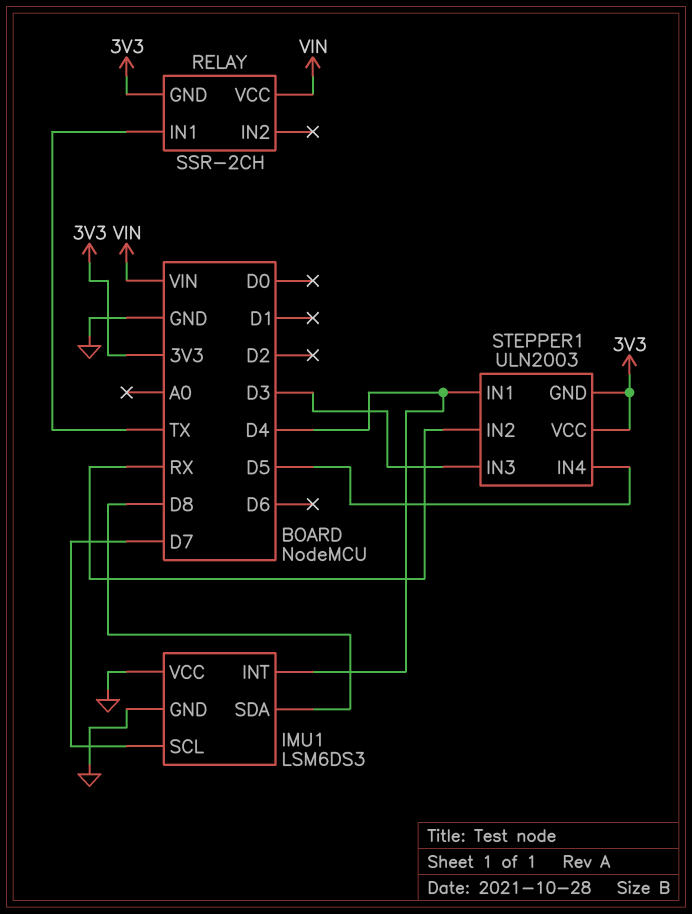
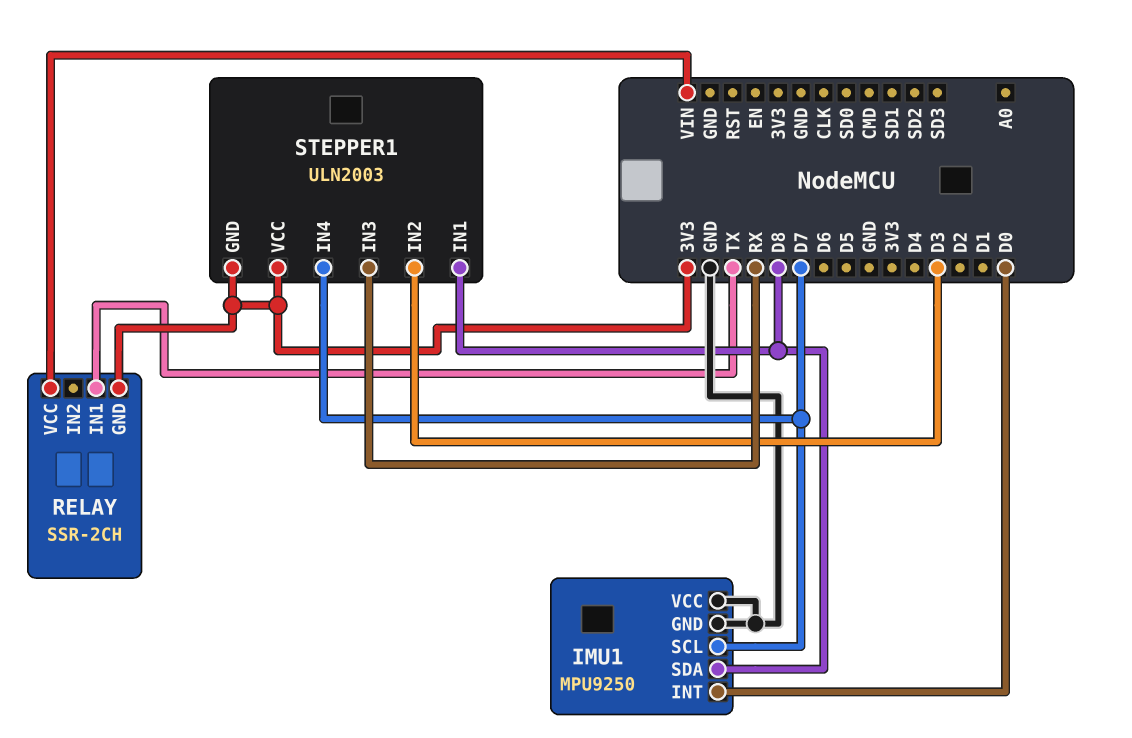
IMU1: LSM6DS3 -> MPU9250
IMU1 pin INT: D4 -> D0
STEPPER1 pin IN1: D4 -> D8
STEPPER1 pin IN2: RX -> D3
STEPPER1 pin IN3: D3 -> RX
STEPPER1 pin IN4: D5 -> D7

